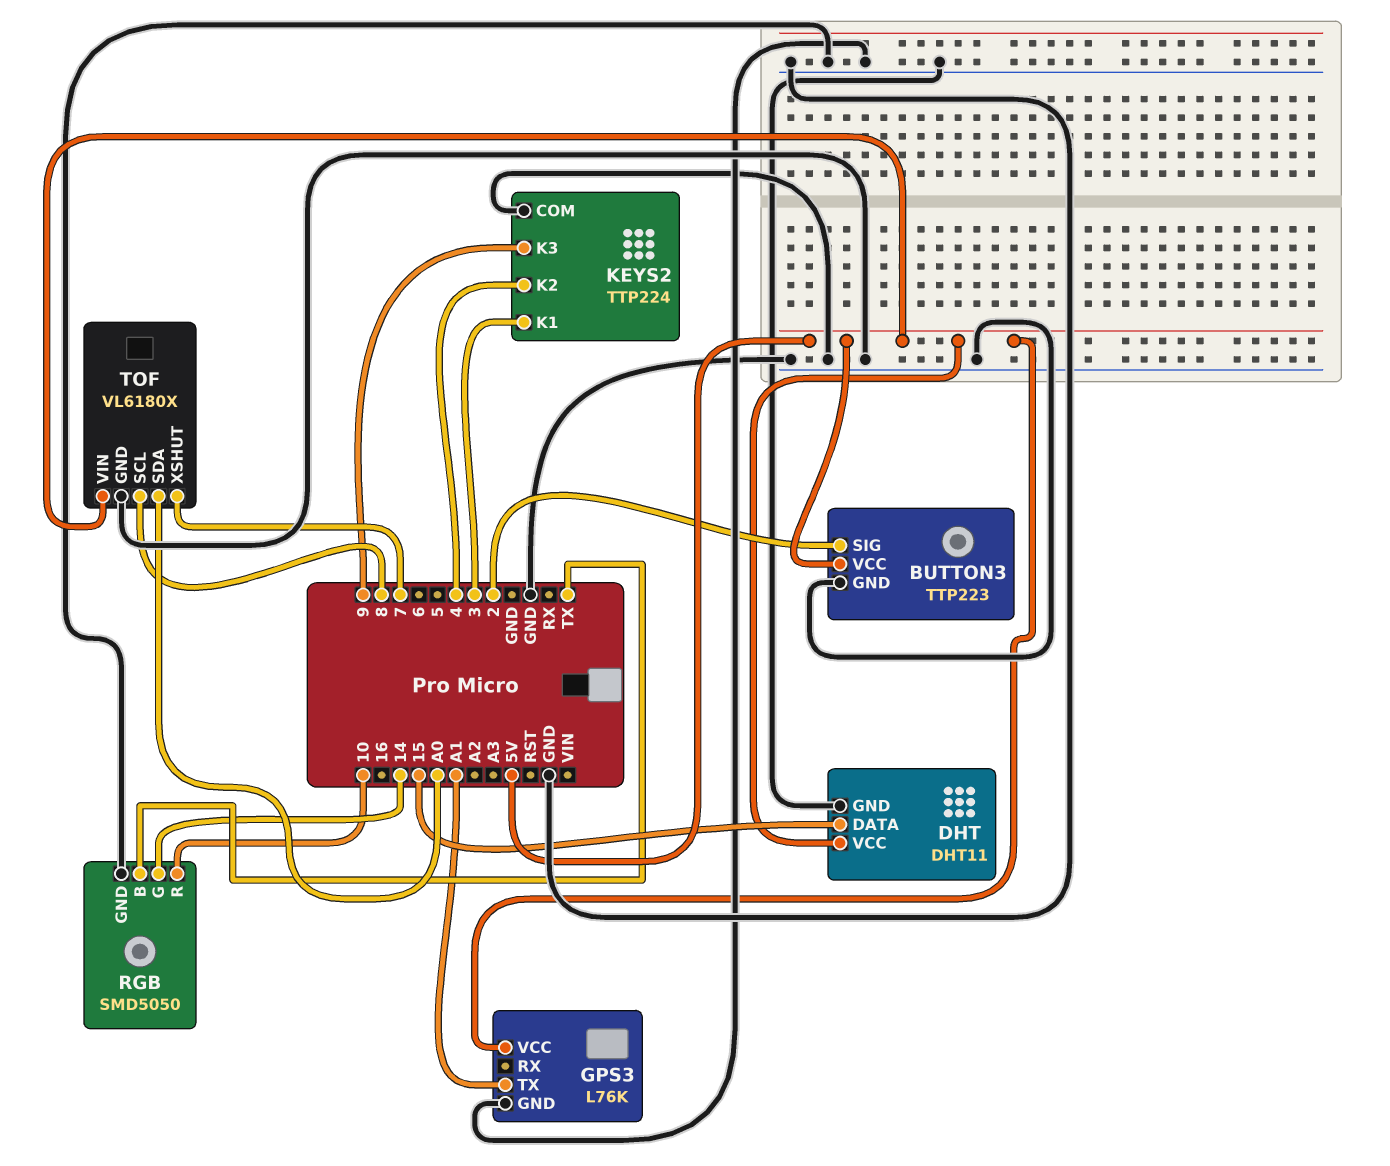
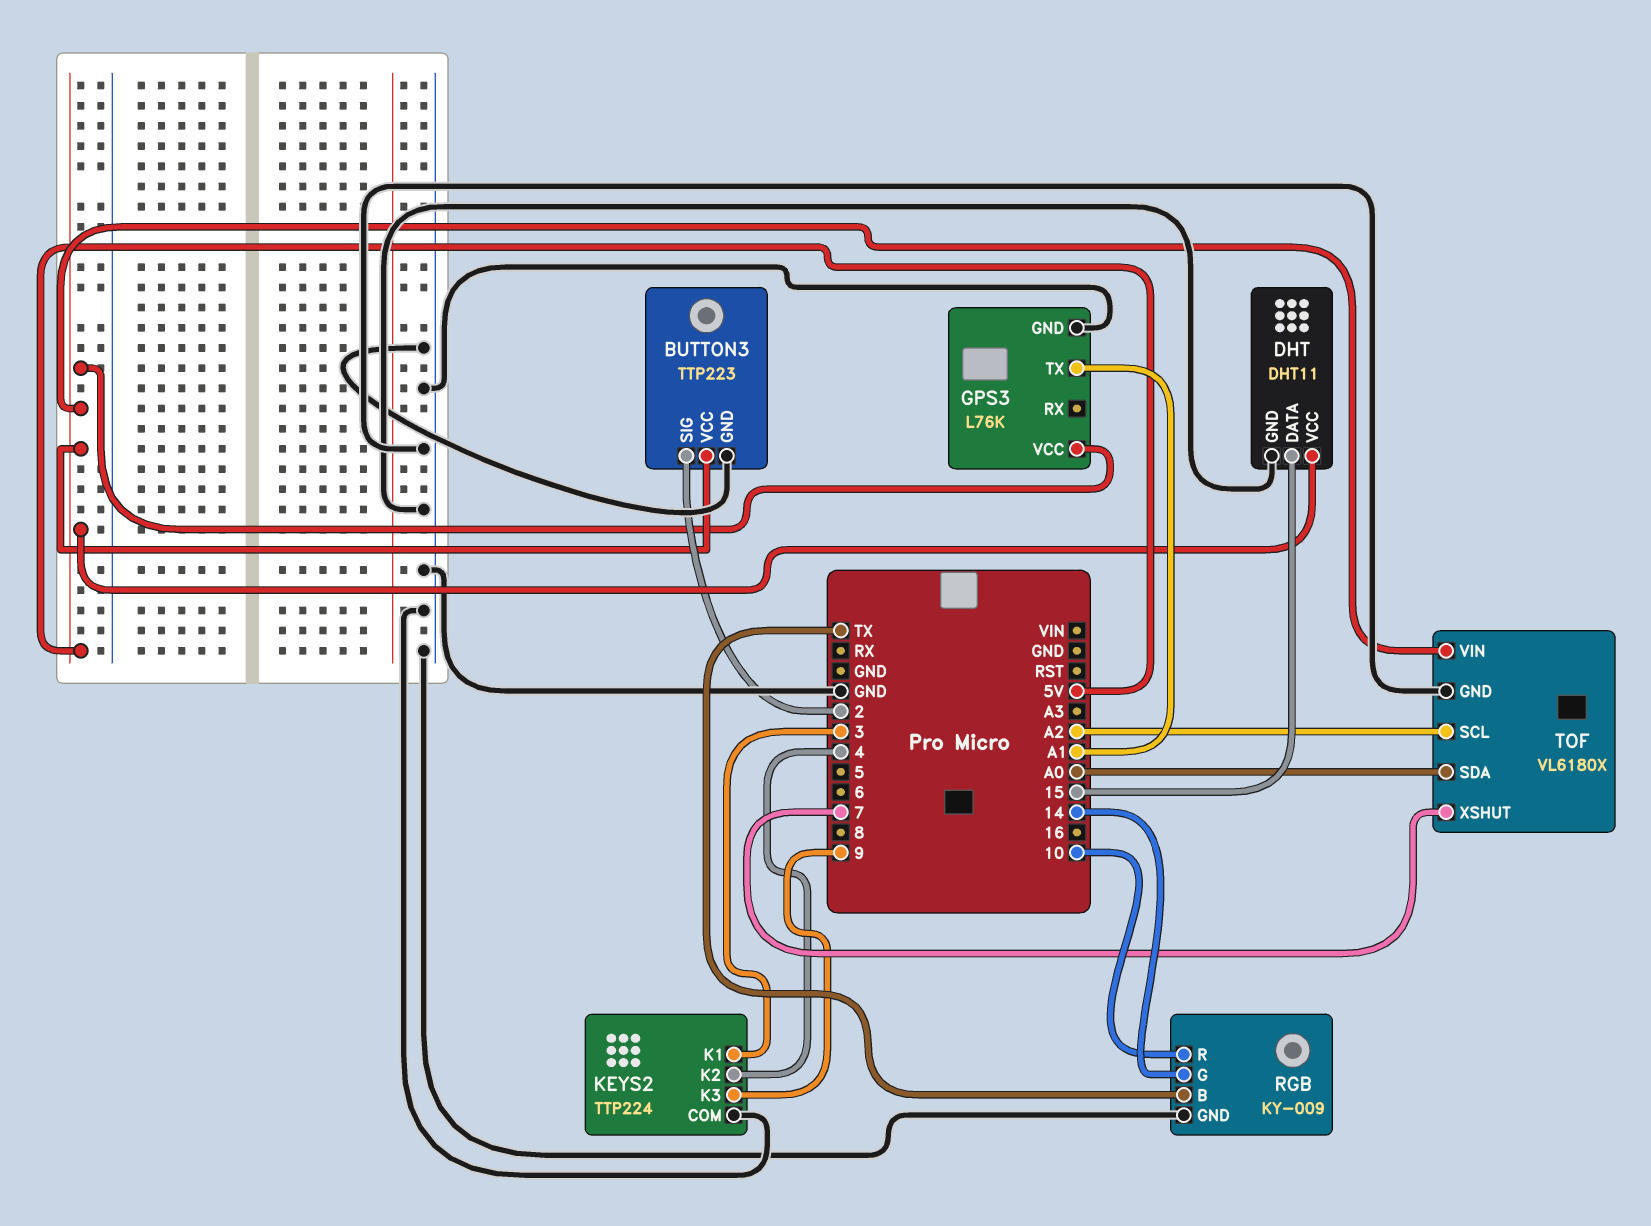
RGB: SMD5050 -> KY-009
TOF pin SCL: 8 -> A2

